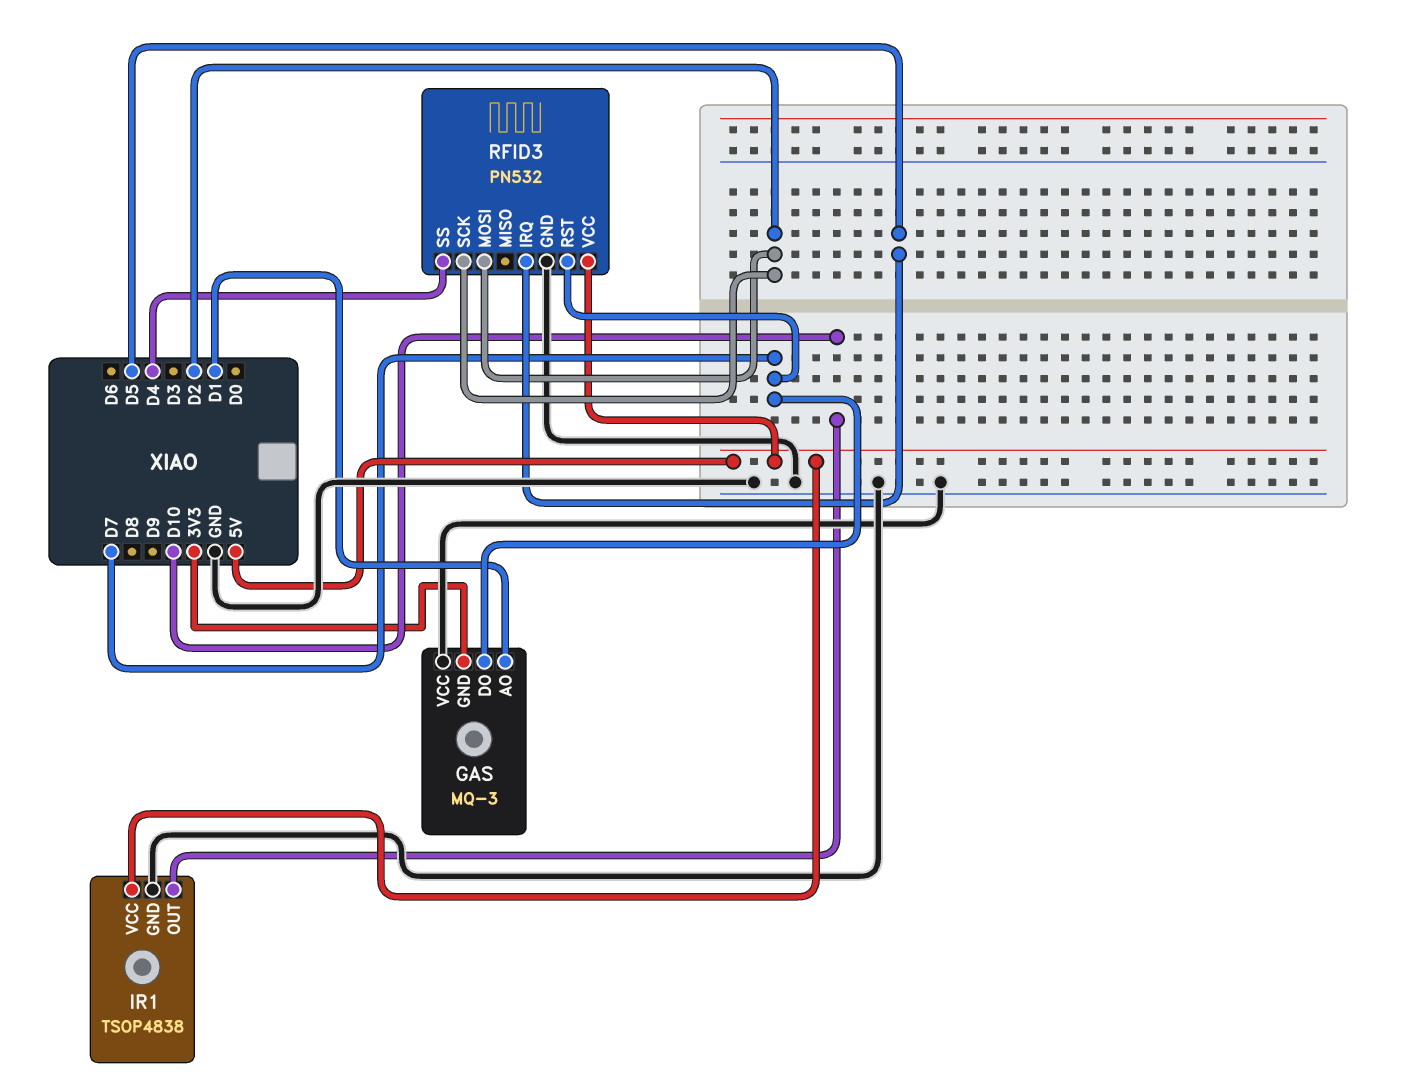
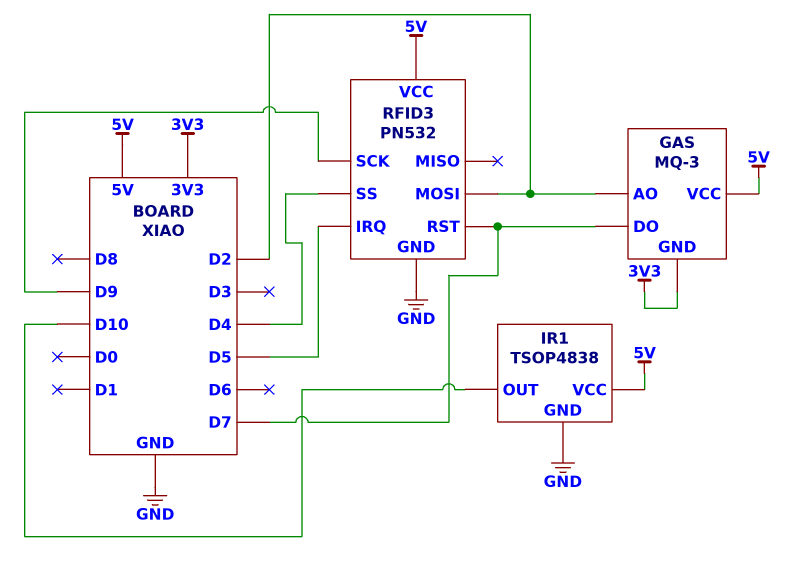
GAS pin AO: D1 -> D2
GAS pin VCC: GND -> 5V
RFID3 pin SCK: D2 -> D9

